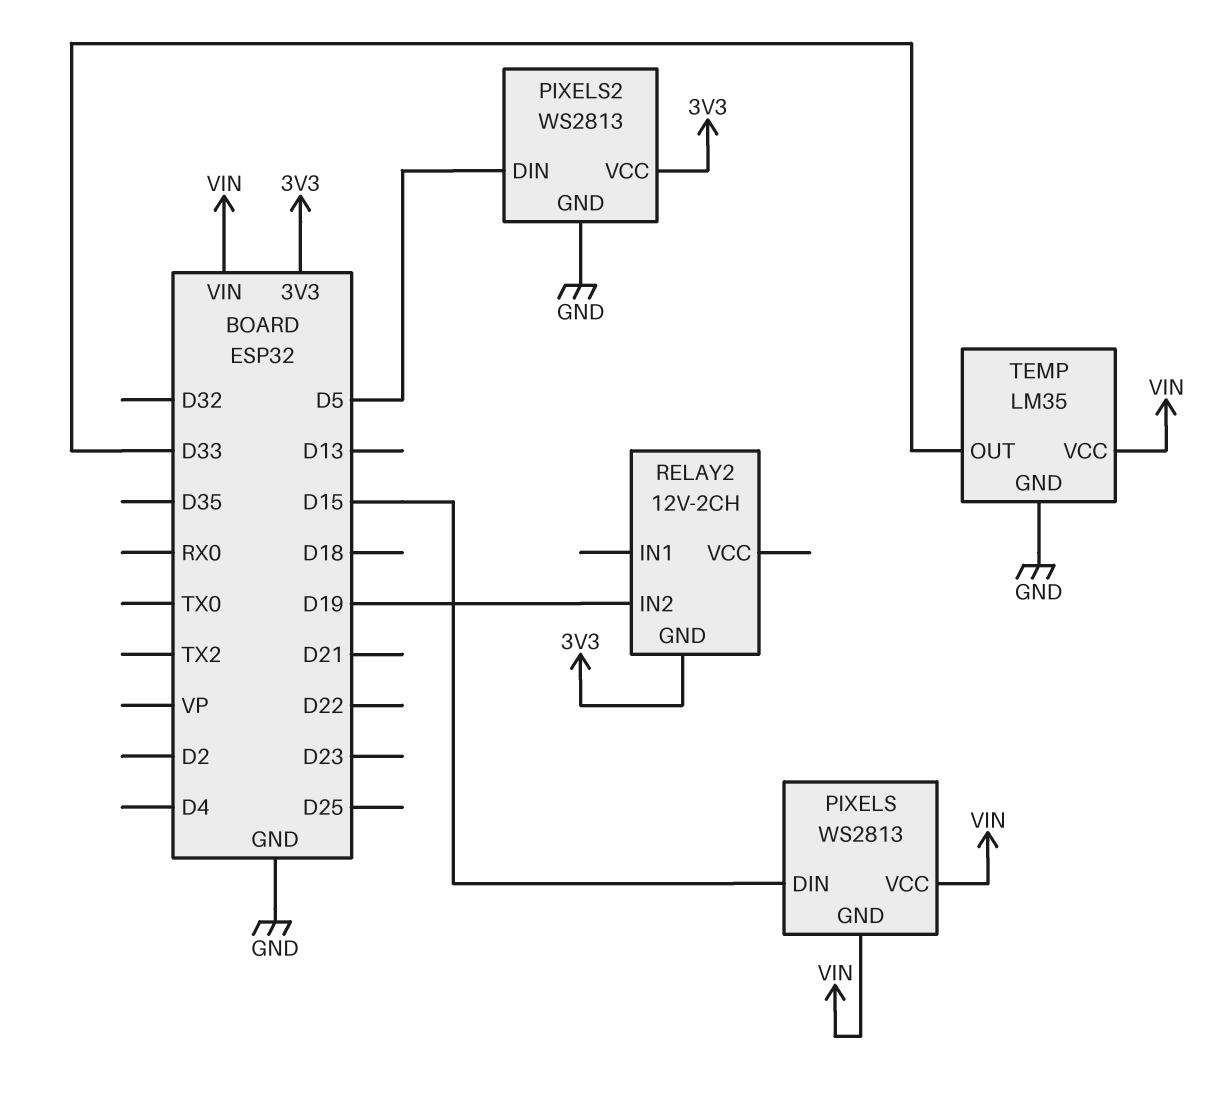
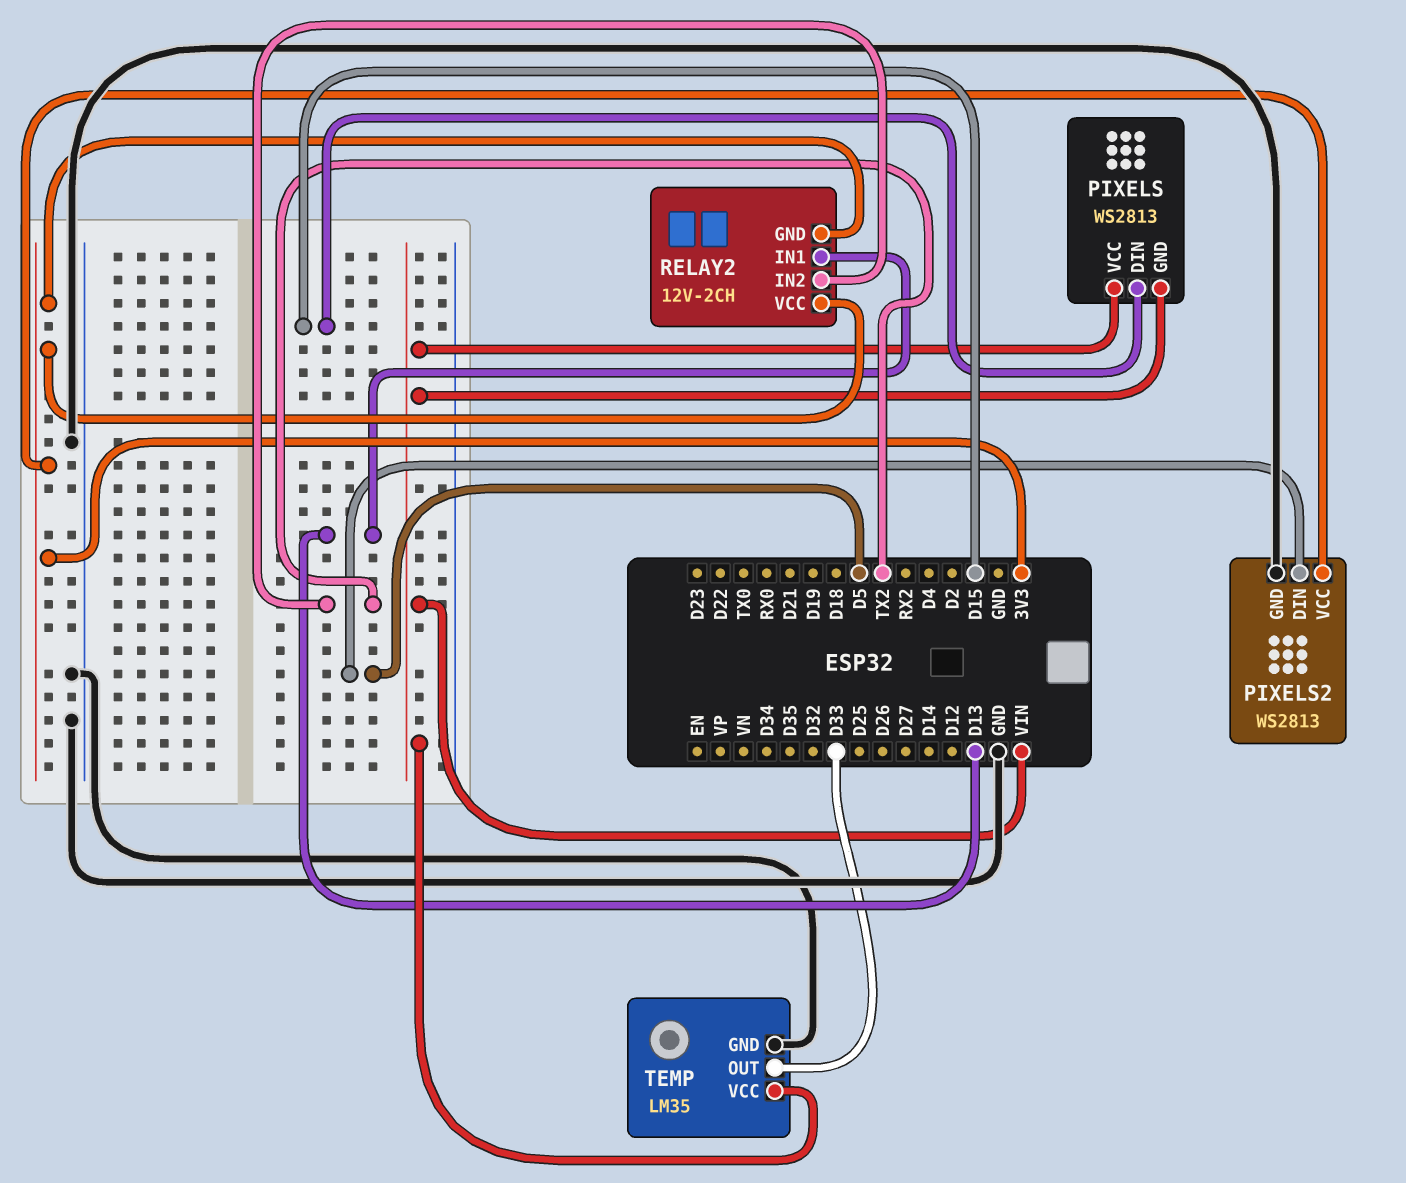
RELAY2 pin IN1: none -> D13
RELAY2 pin IN2: D19 -> TX2
RELAY2 pin VCC: none -> 3V3

